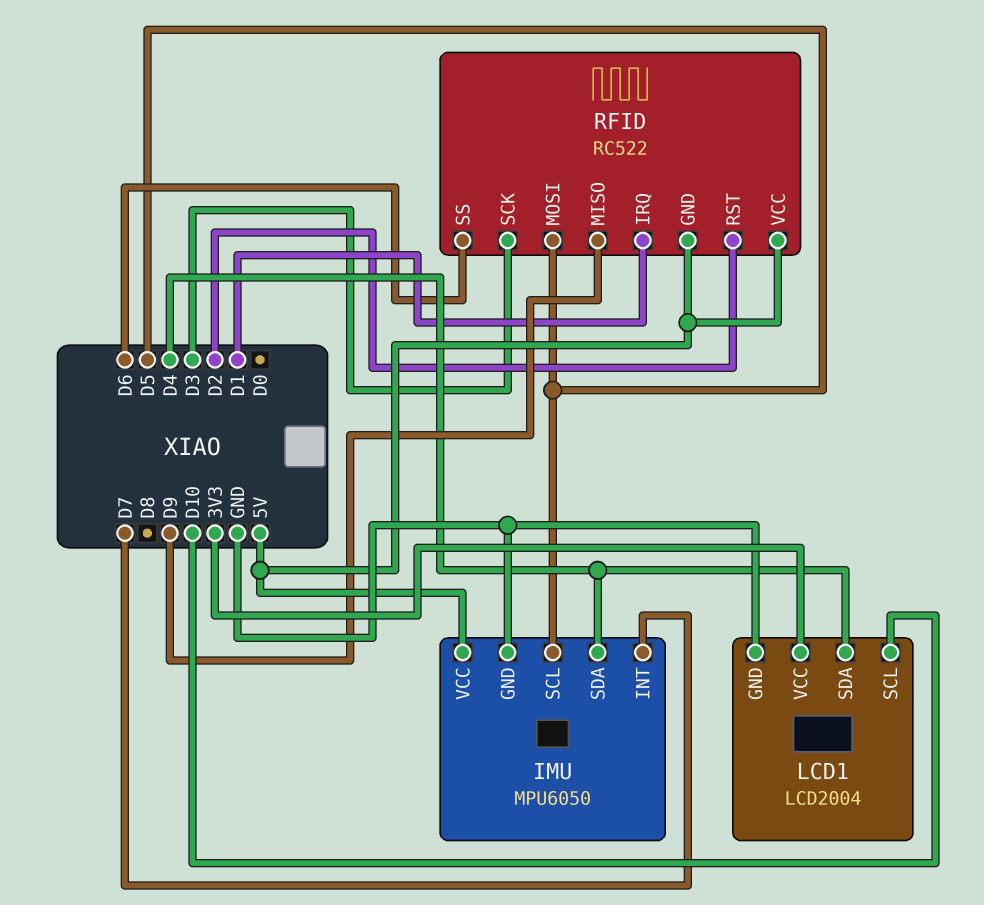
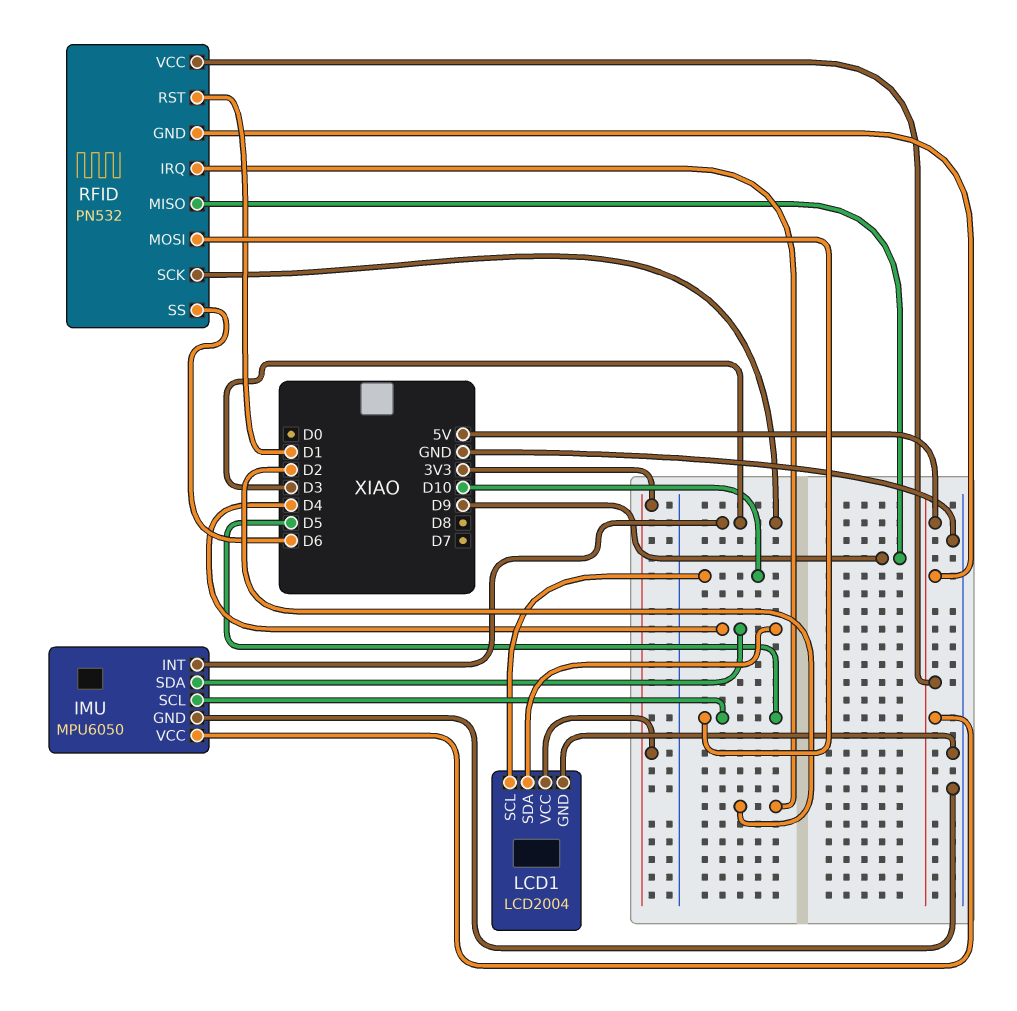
IMU pin INT: D7 -> D3
RFID: RC522 -> PN532
RFID pin IRQ: D1 -> D2
RFID pin RST: D2 -> D1

